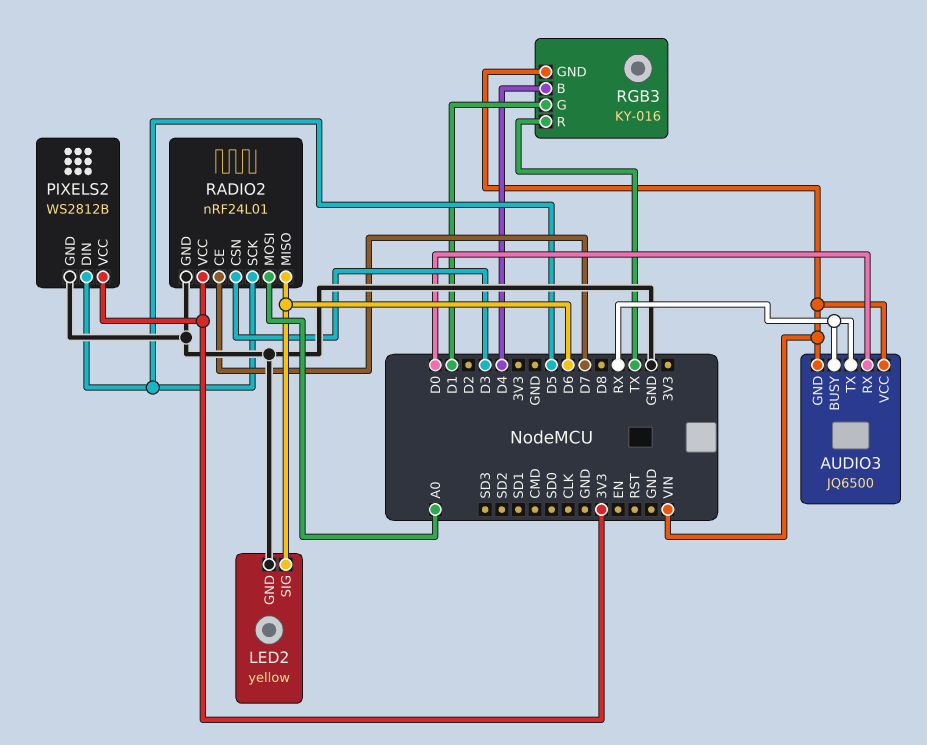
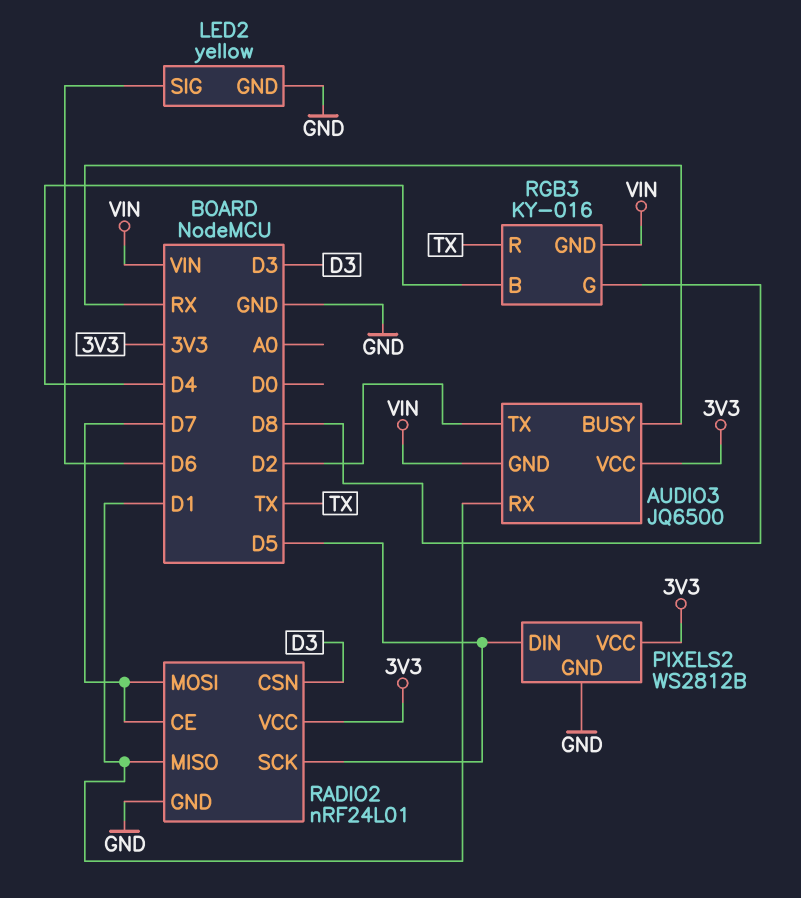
AUDIO3 pin RX: D0 -> D1
AUDIO3 pin TX: RX -> D2
AUDIO3 pin VCC: VIN -> 3V3
RADIO2 pin MISO: D6 -> D1
RADIO2 pin MOSI: A0 -> D7
RGB3 pin G: D1 -> D8

